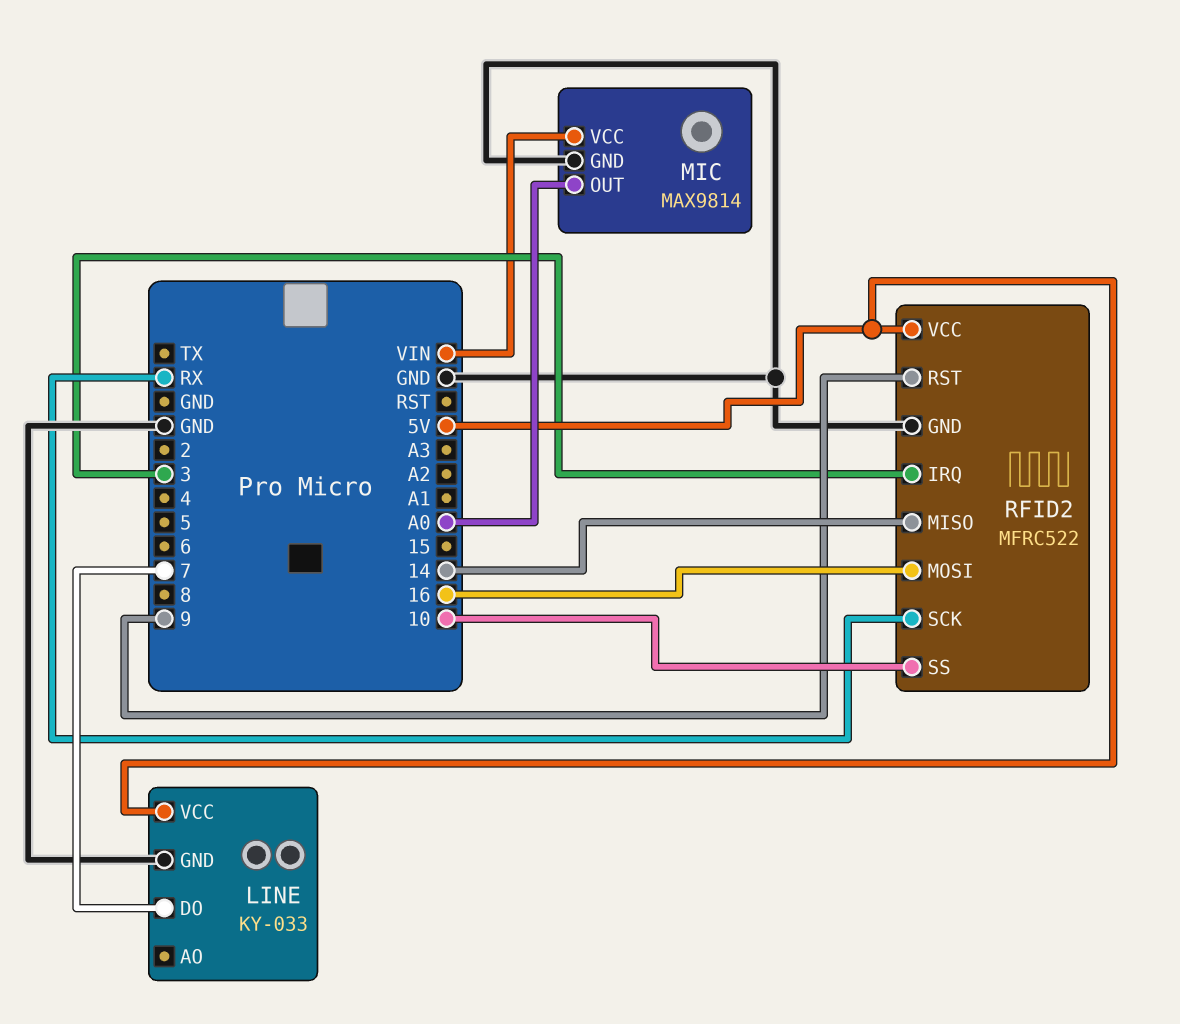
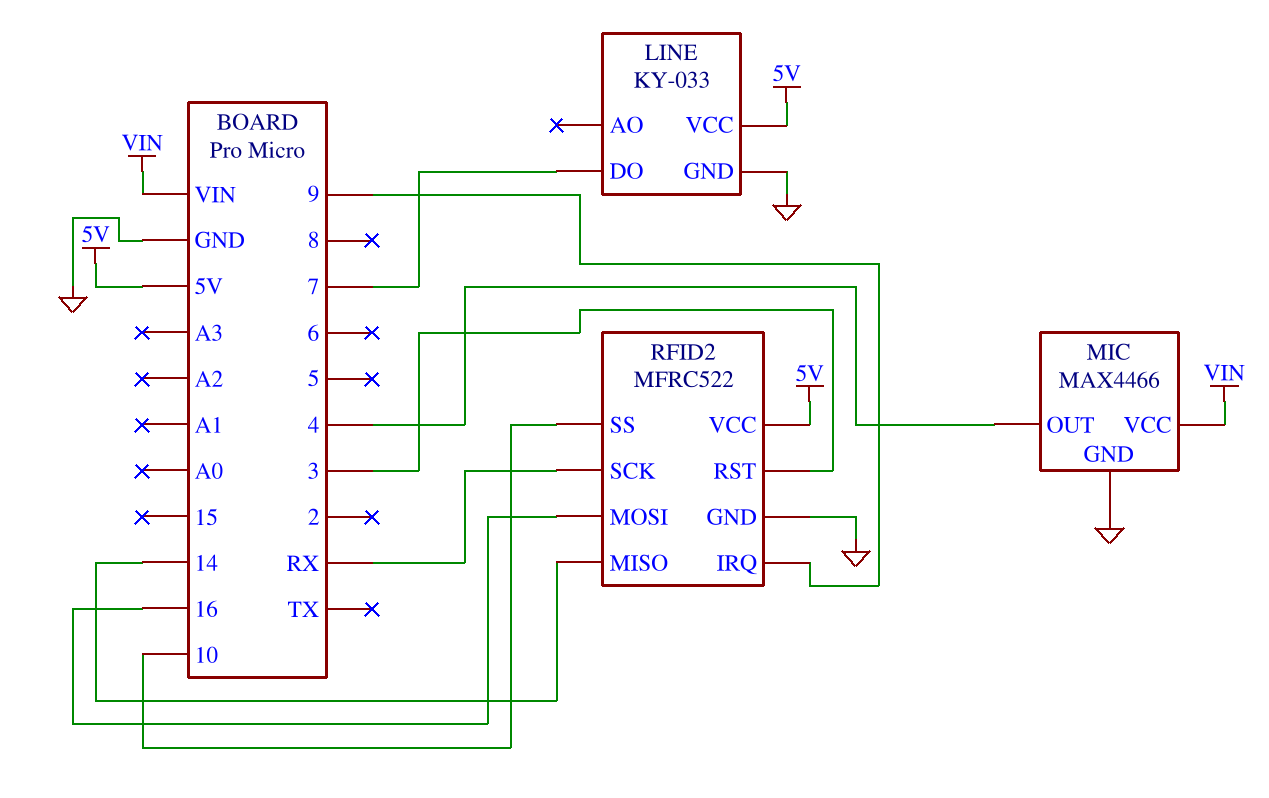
MIC: MAX9814 -> MAX4466
MIC pin OUT: A0 -> 4
RFID2 pin IRQ: 3 -> 9
RFID2 pin RST: 9 -> 3

